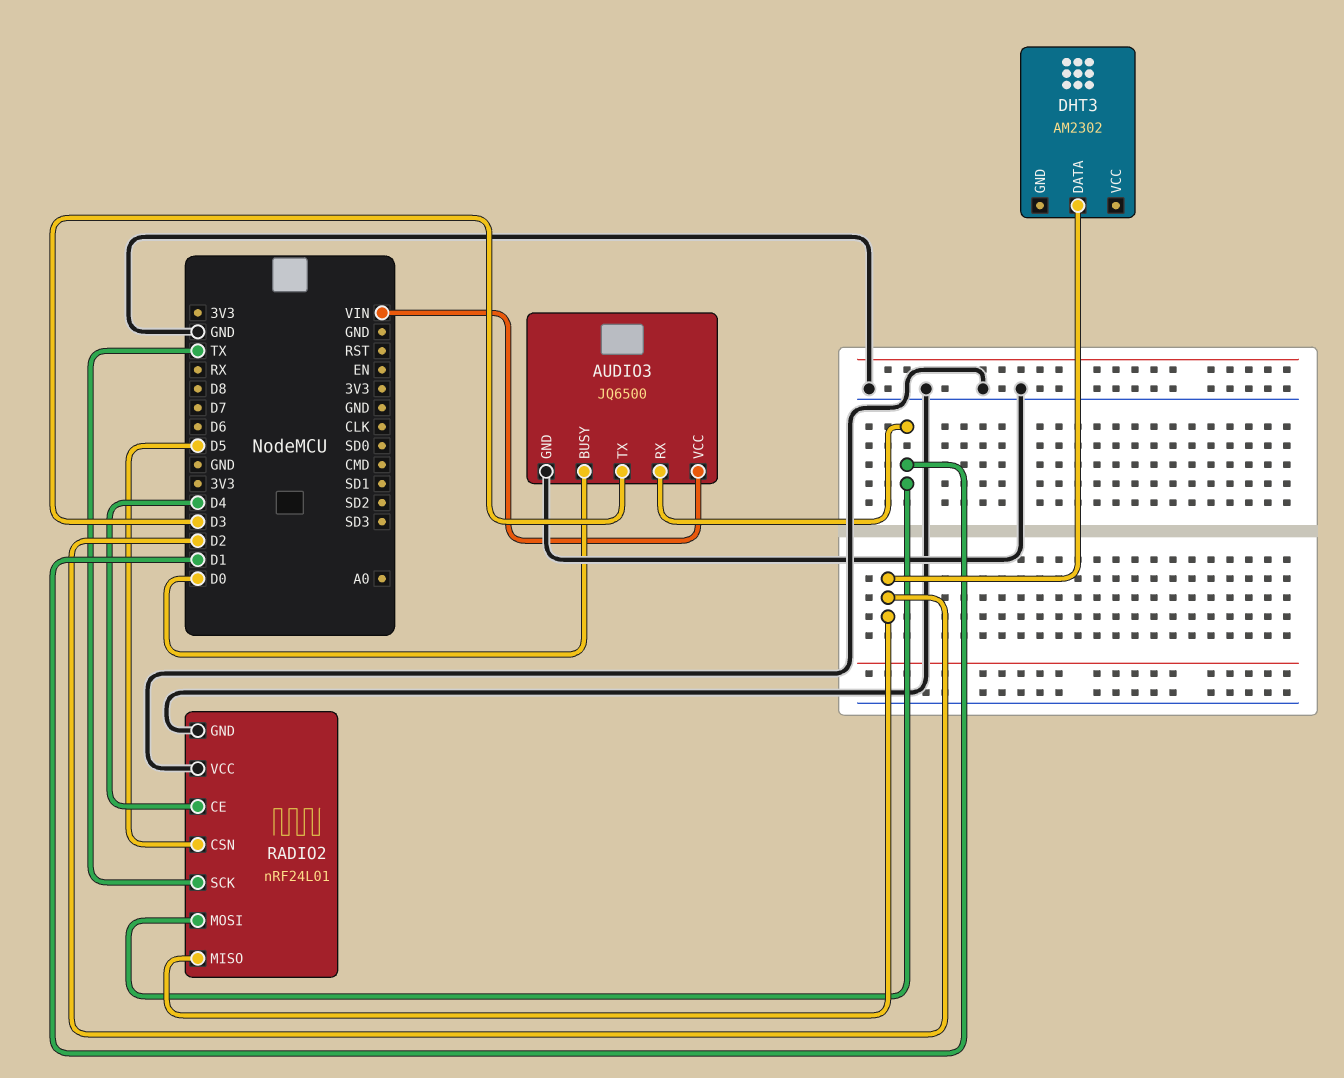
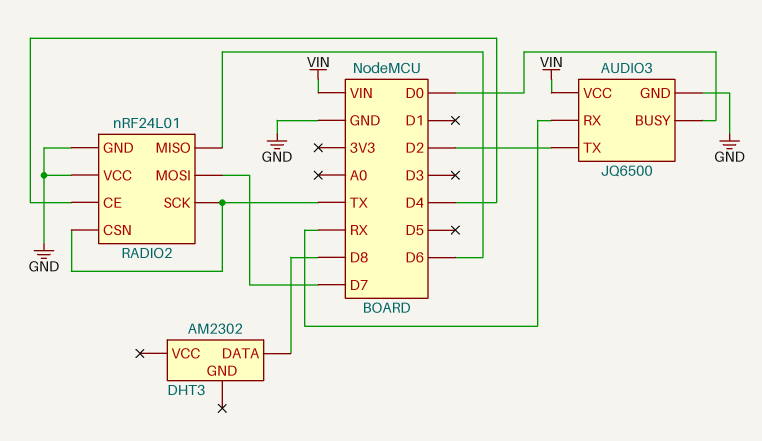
AUDIO3 pin RX: D1 -> RX
AUDIO3 pin TX: D3 -> D2
DHT3 pin DATA: D2 -> D8
RADIO2 pin CSN: D5 -> TX
RADIO2 pin MISO: D2 -> D6
RADIO2 pin MOSI: D1 -> D7

